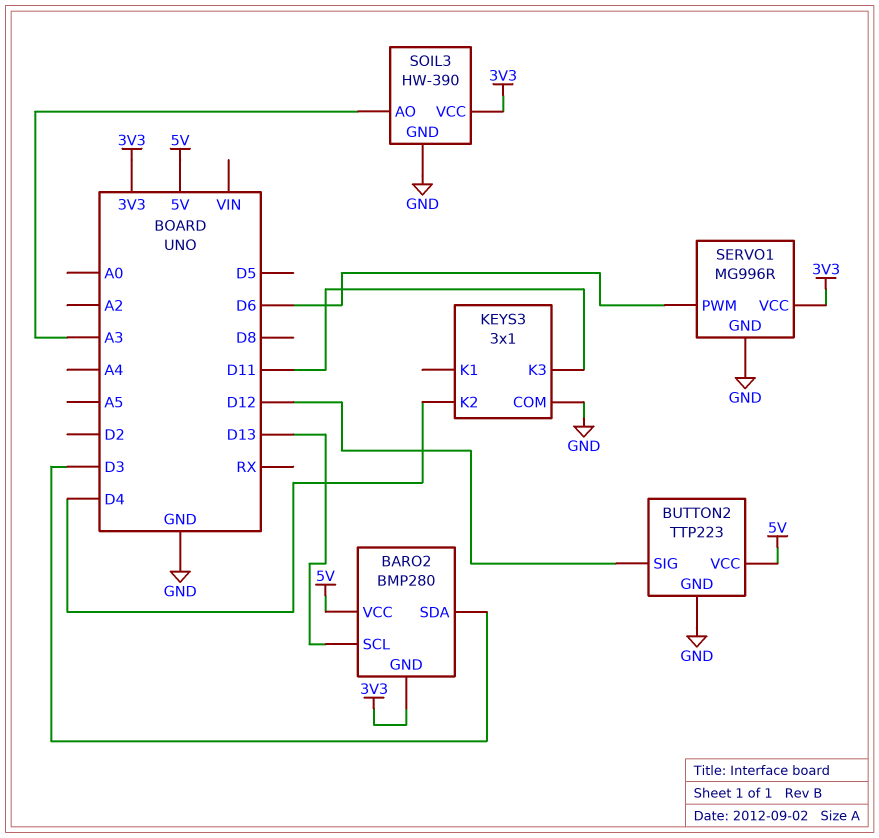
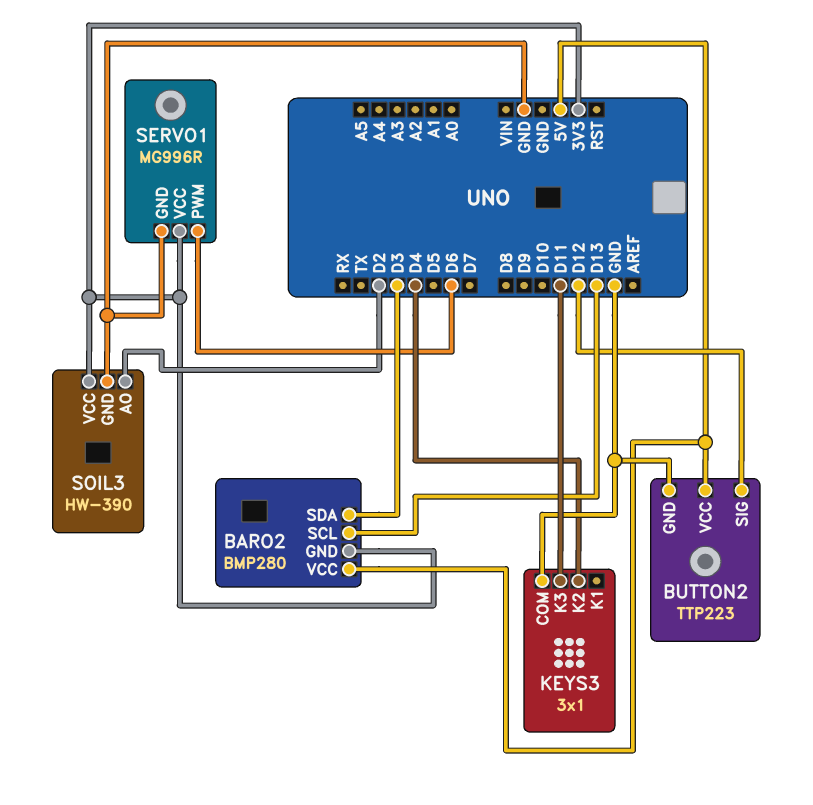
SOIL3 pin AO: A3 -> D2

